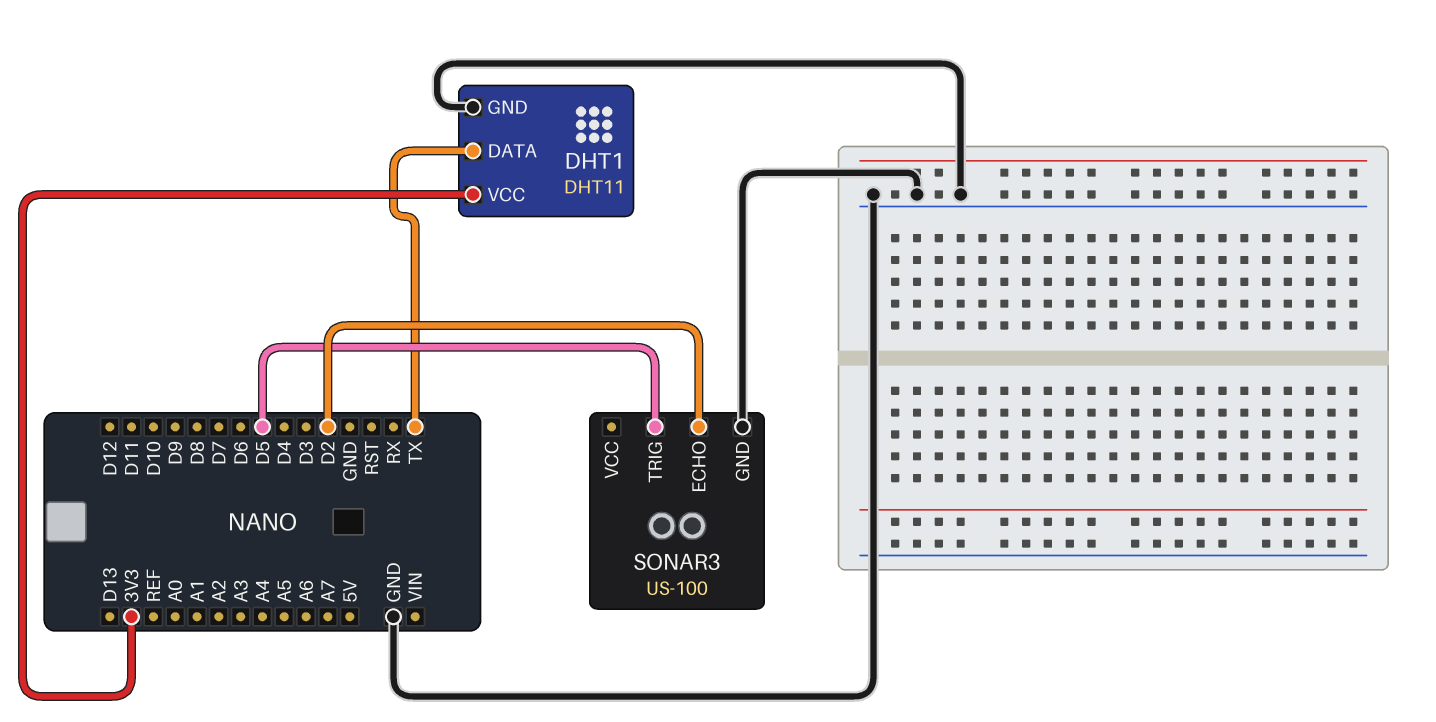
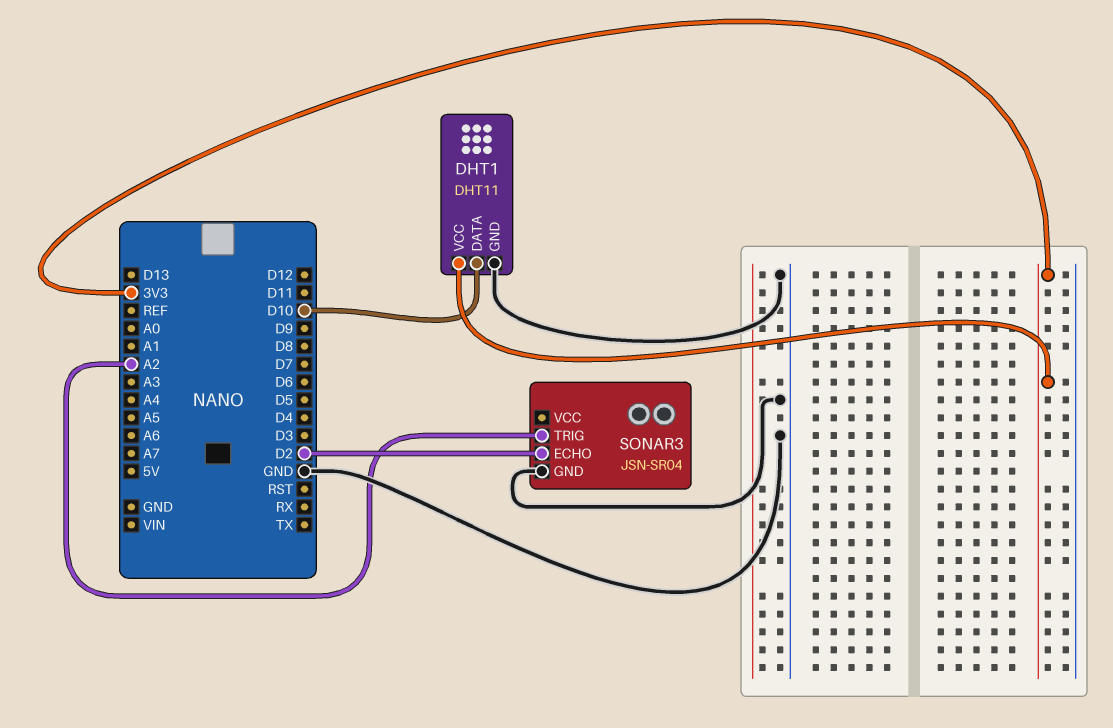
DHT1 pin DATA: TX -> D10
SONAR3: US-100 -> JSN-SR04
SONAR3 pin TRIG: D5 -> A2

